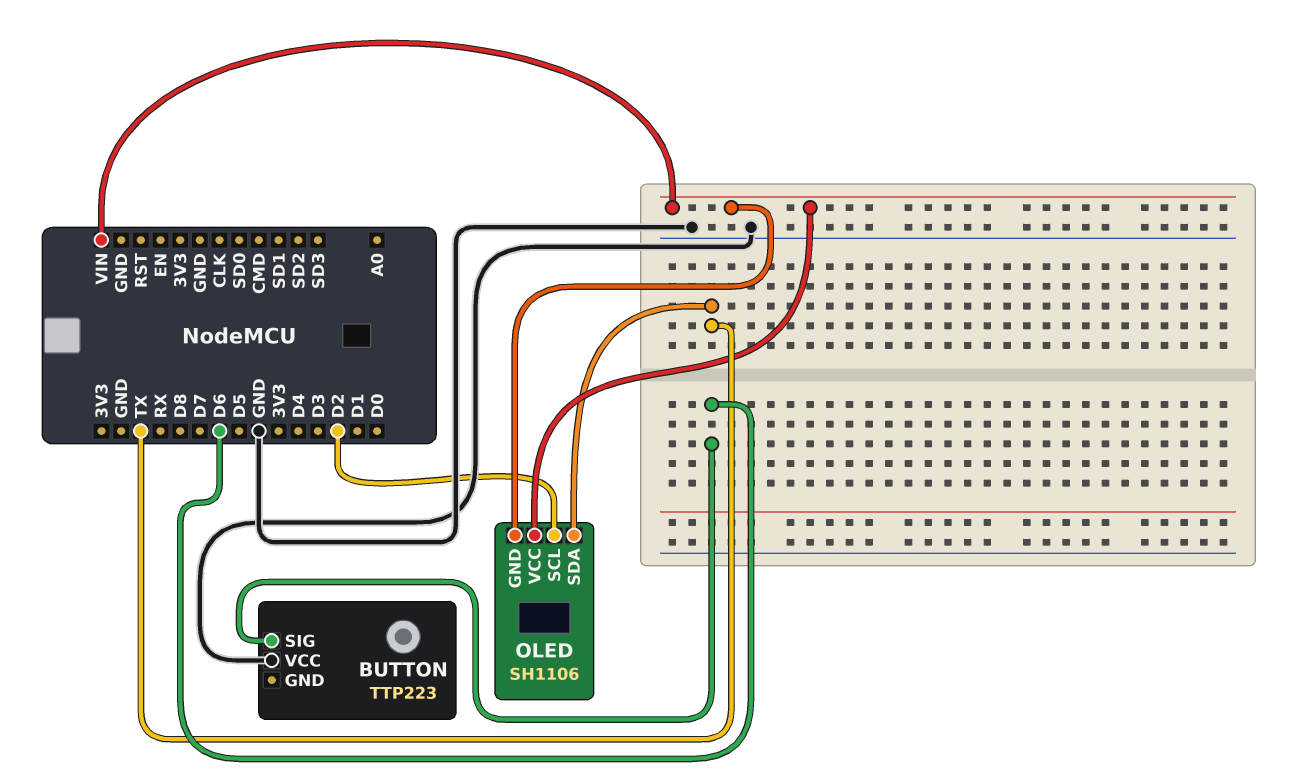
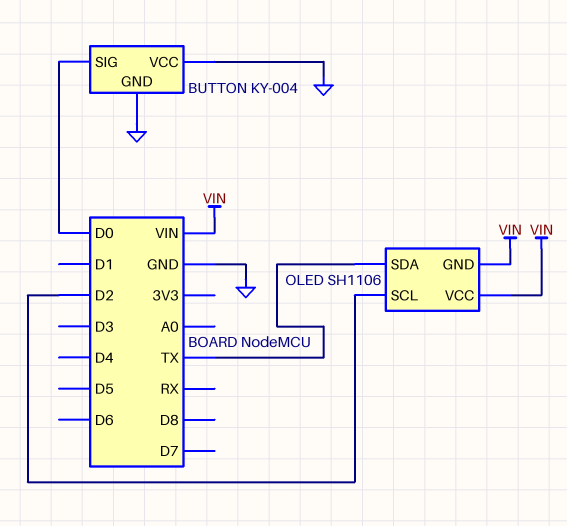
BUTTON: TTP223 -> KY-004
BUTTON pin GND: none -> GND
BUTTON pin SIG: D6 -> D0

